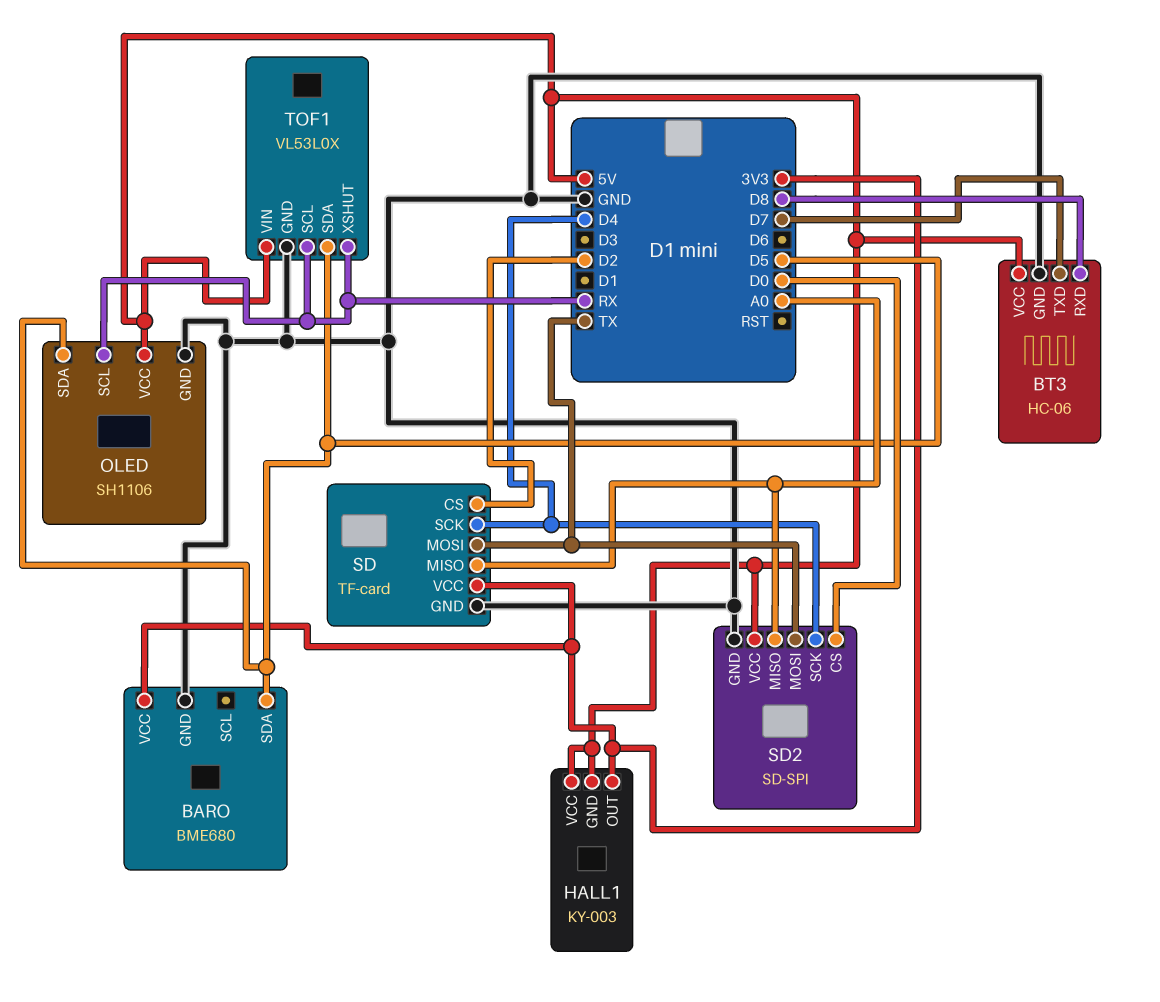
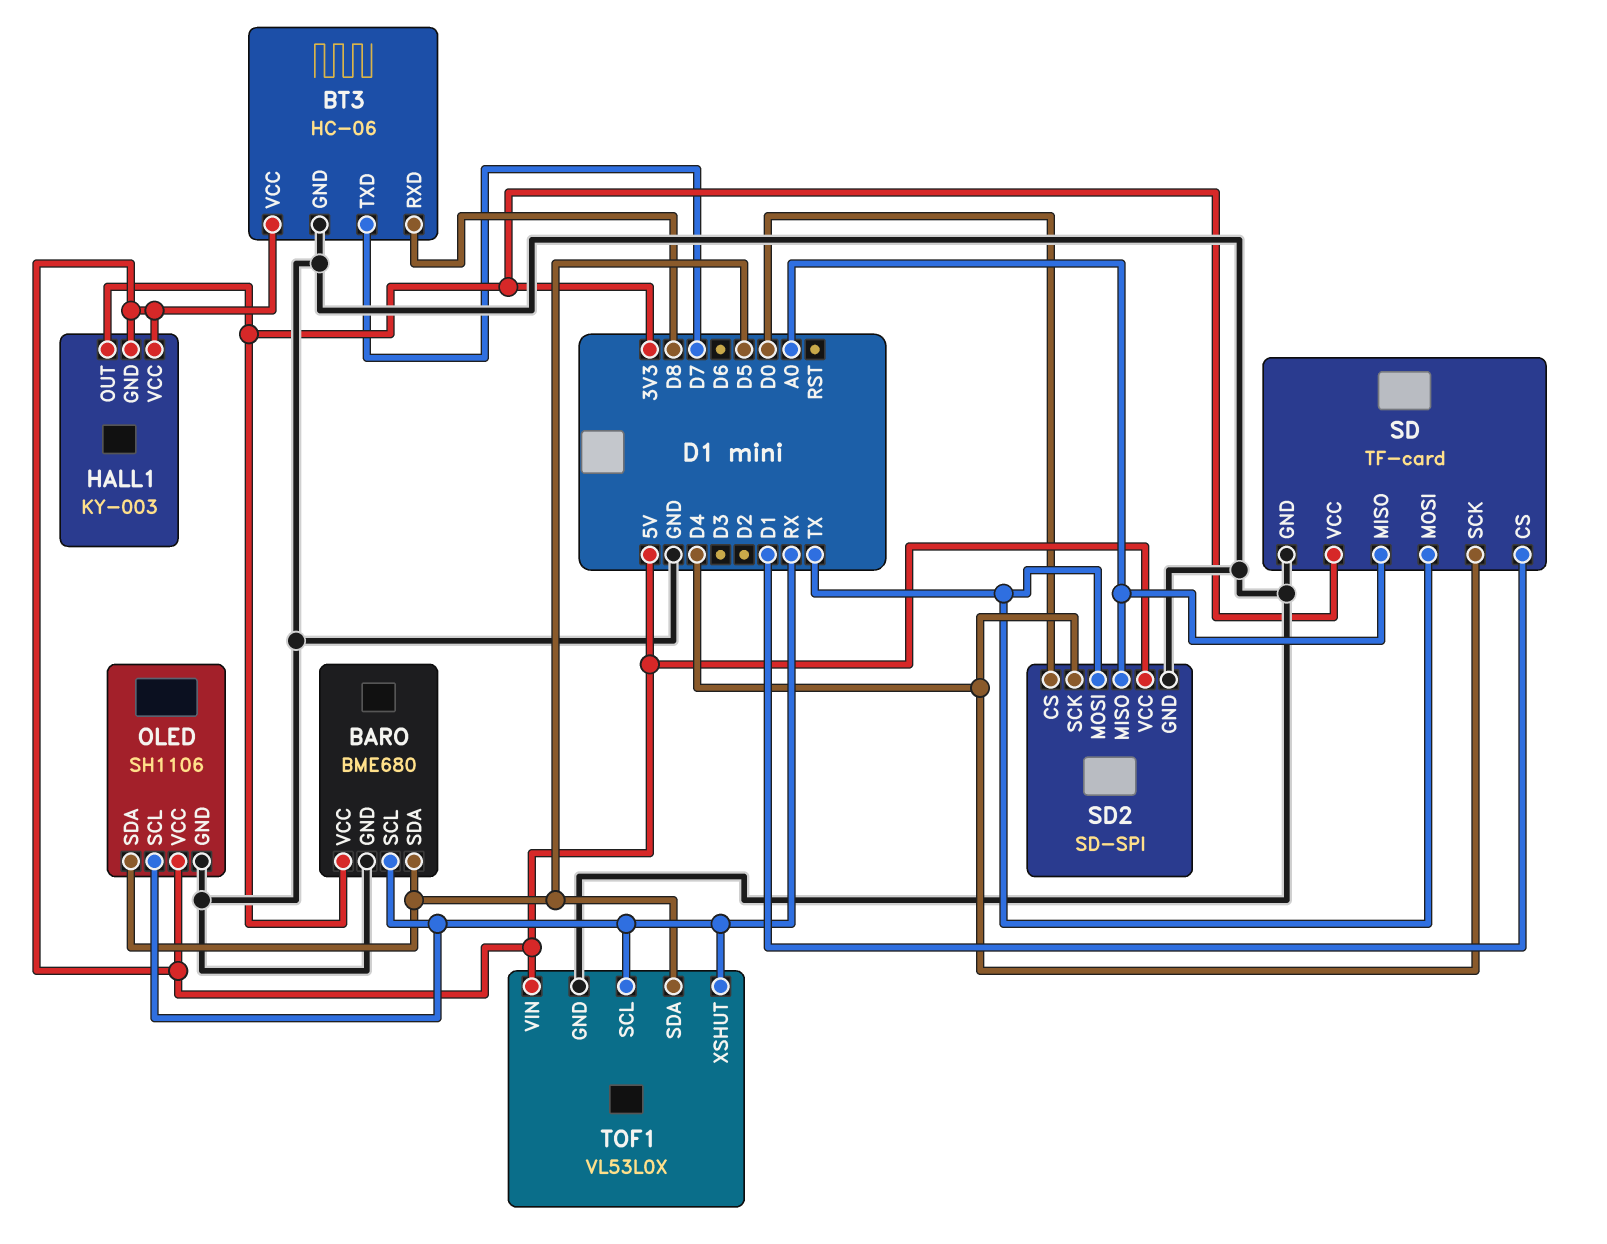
BARO pin SCL: none -> RX
SD pin CS: D2 -> D1

